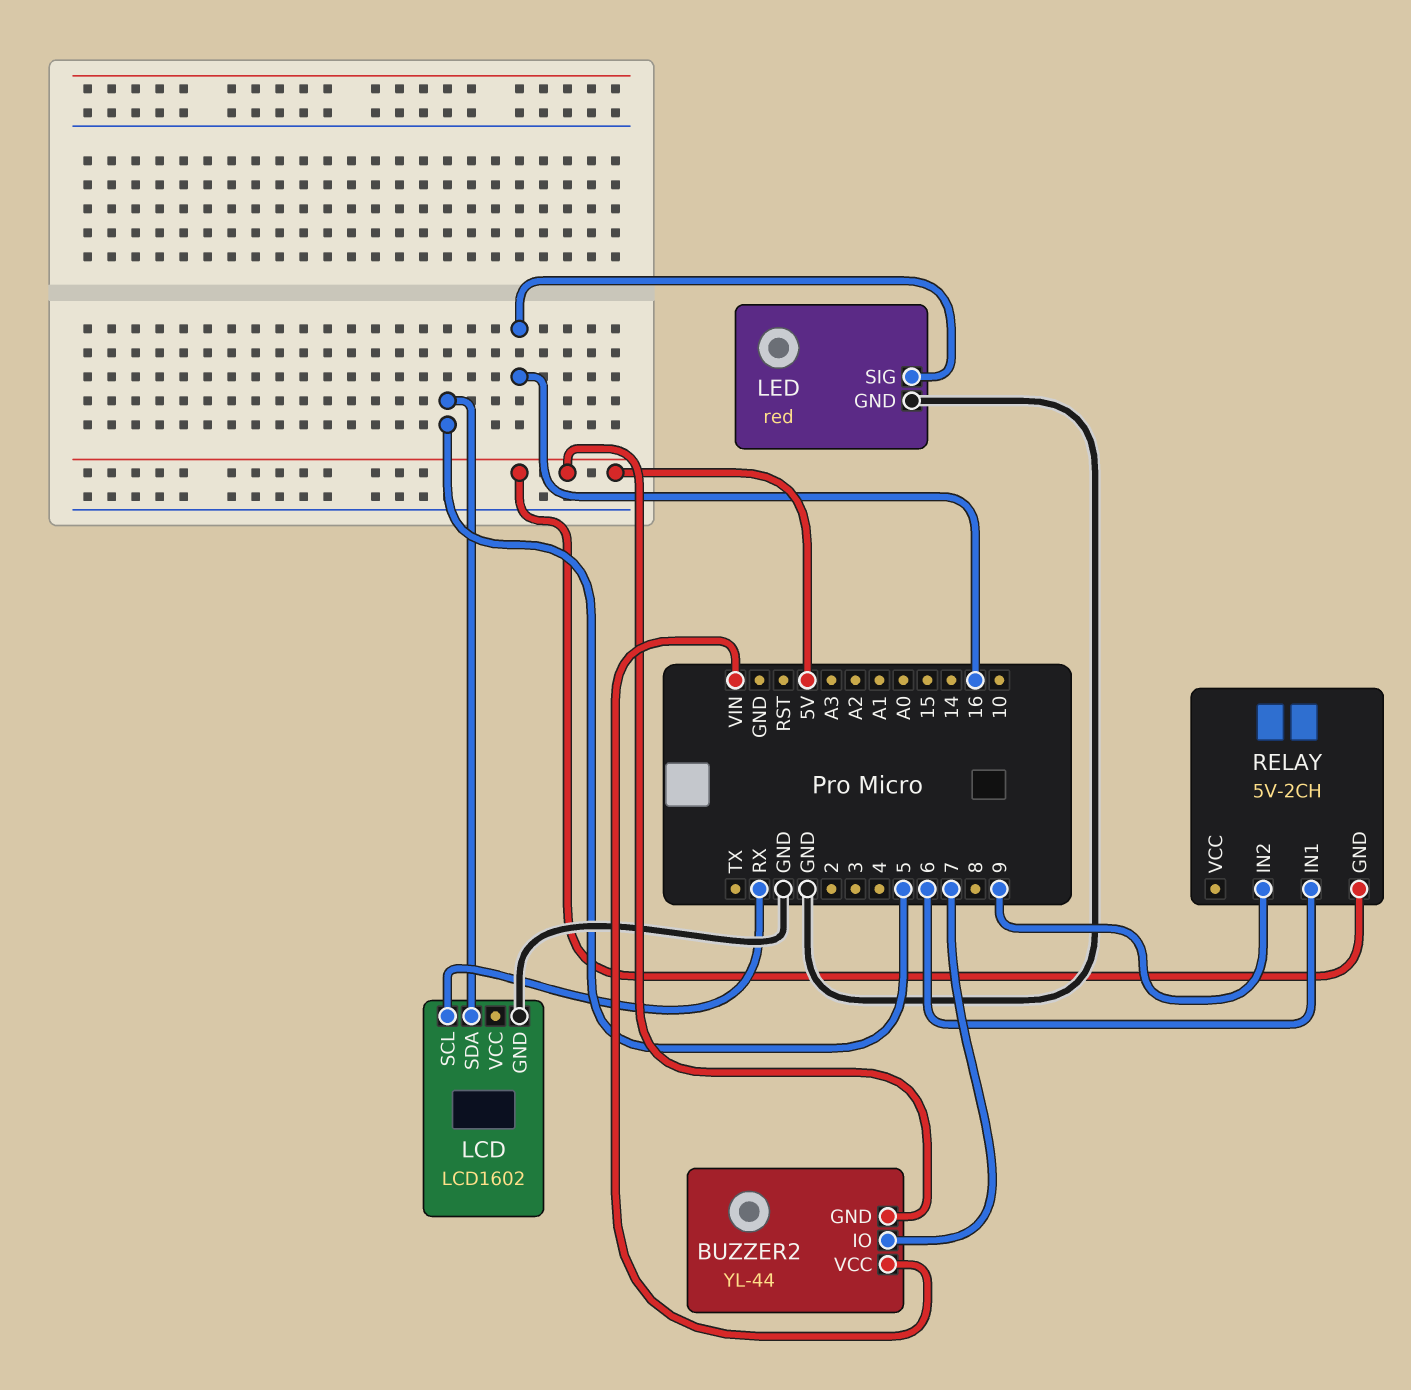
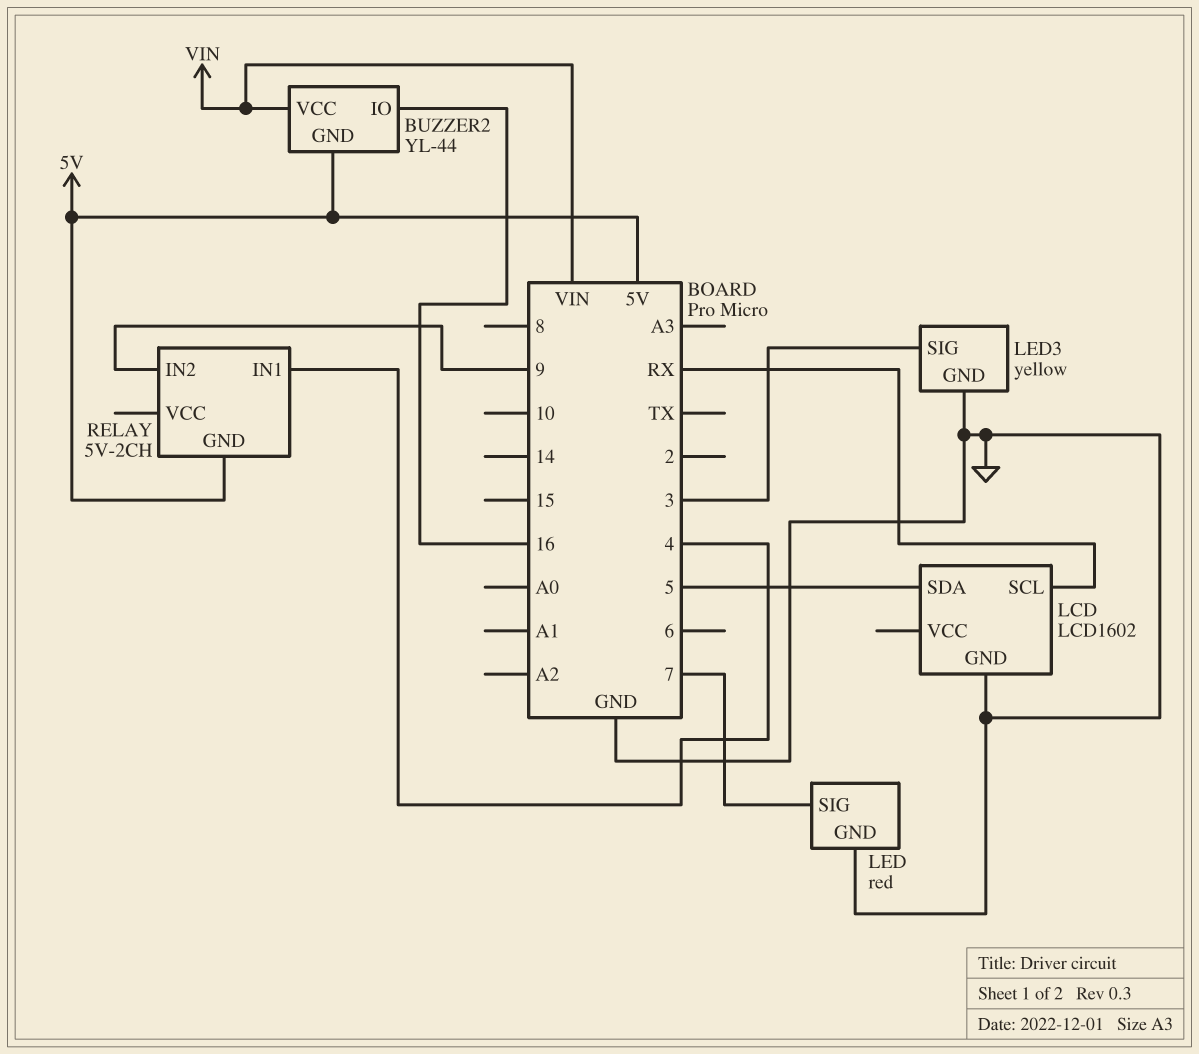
BUZZER2 pin IO: 7 -> 16
LED pin SIG: 16 -> 7
LED3: none -> yellow
LED3 pin GND: none -> GND
LED3 pin SIG: none -> 3
RELAY pin IN1: 6 -> 4

